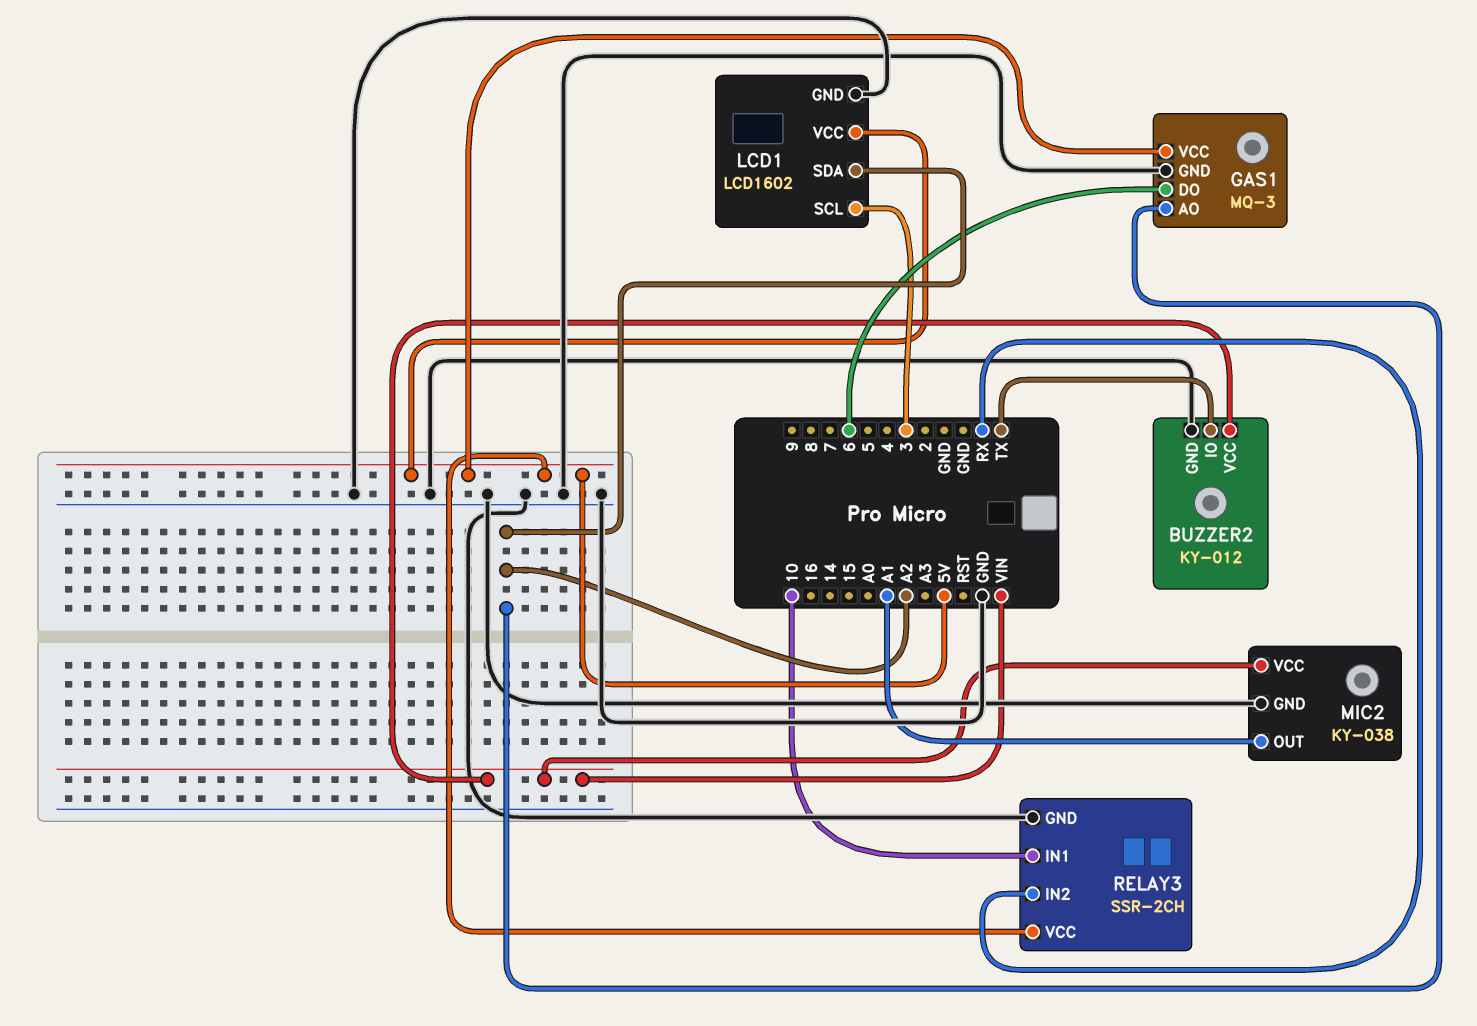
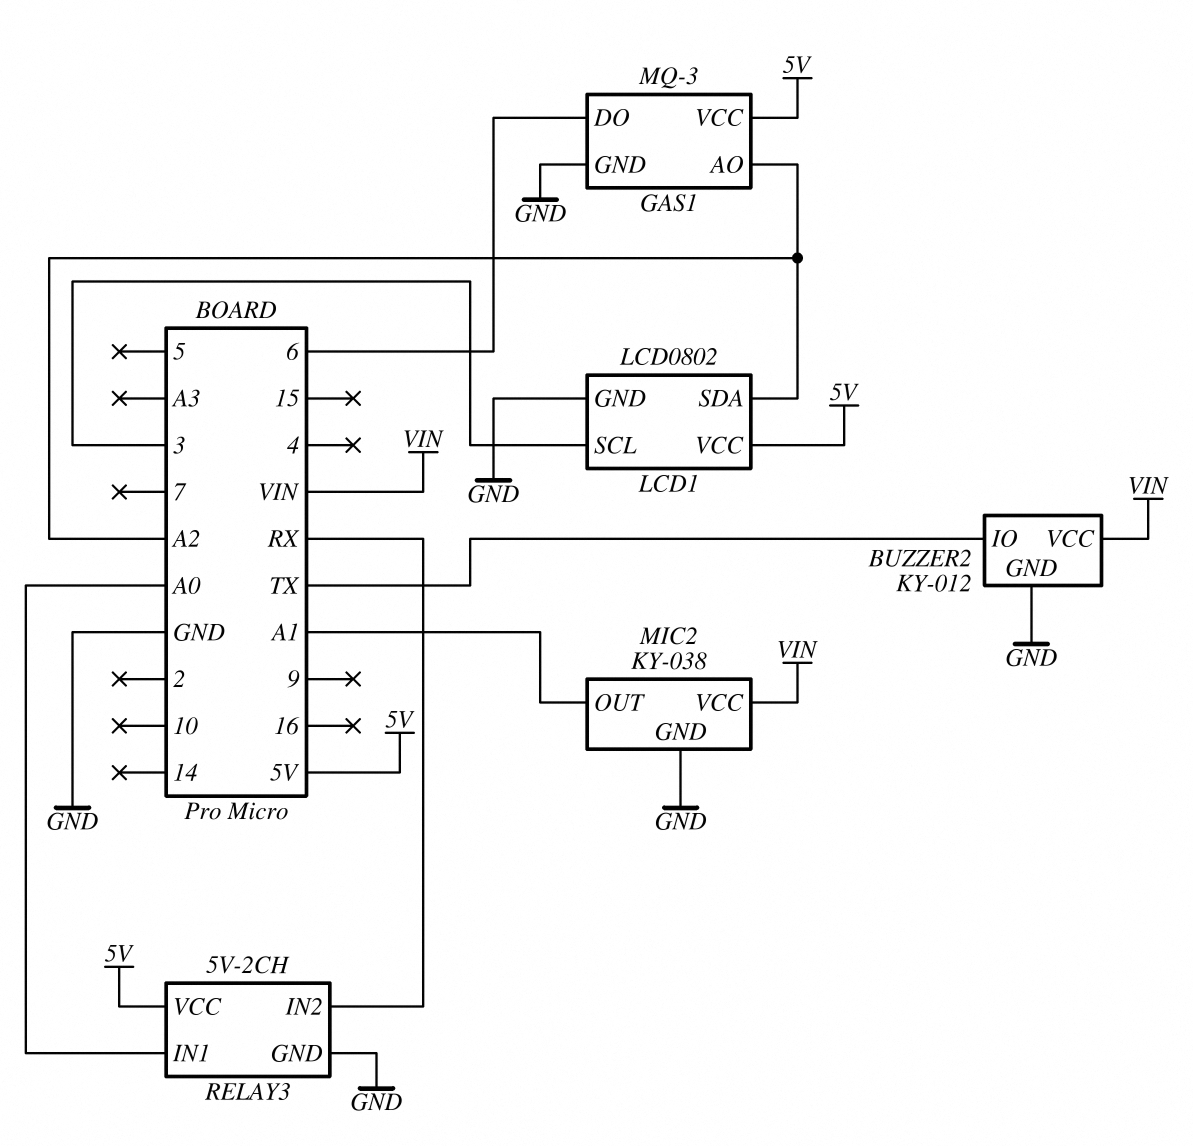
LCD1: LCD1602 -> LCD0802
RELAY3: SSR-2CH -> 5V-2CH
RELAY3 pin IN1: 10 -> A0

